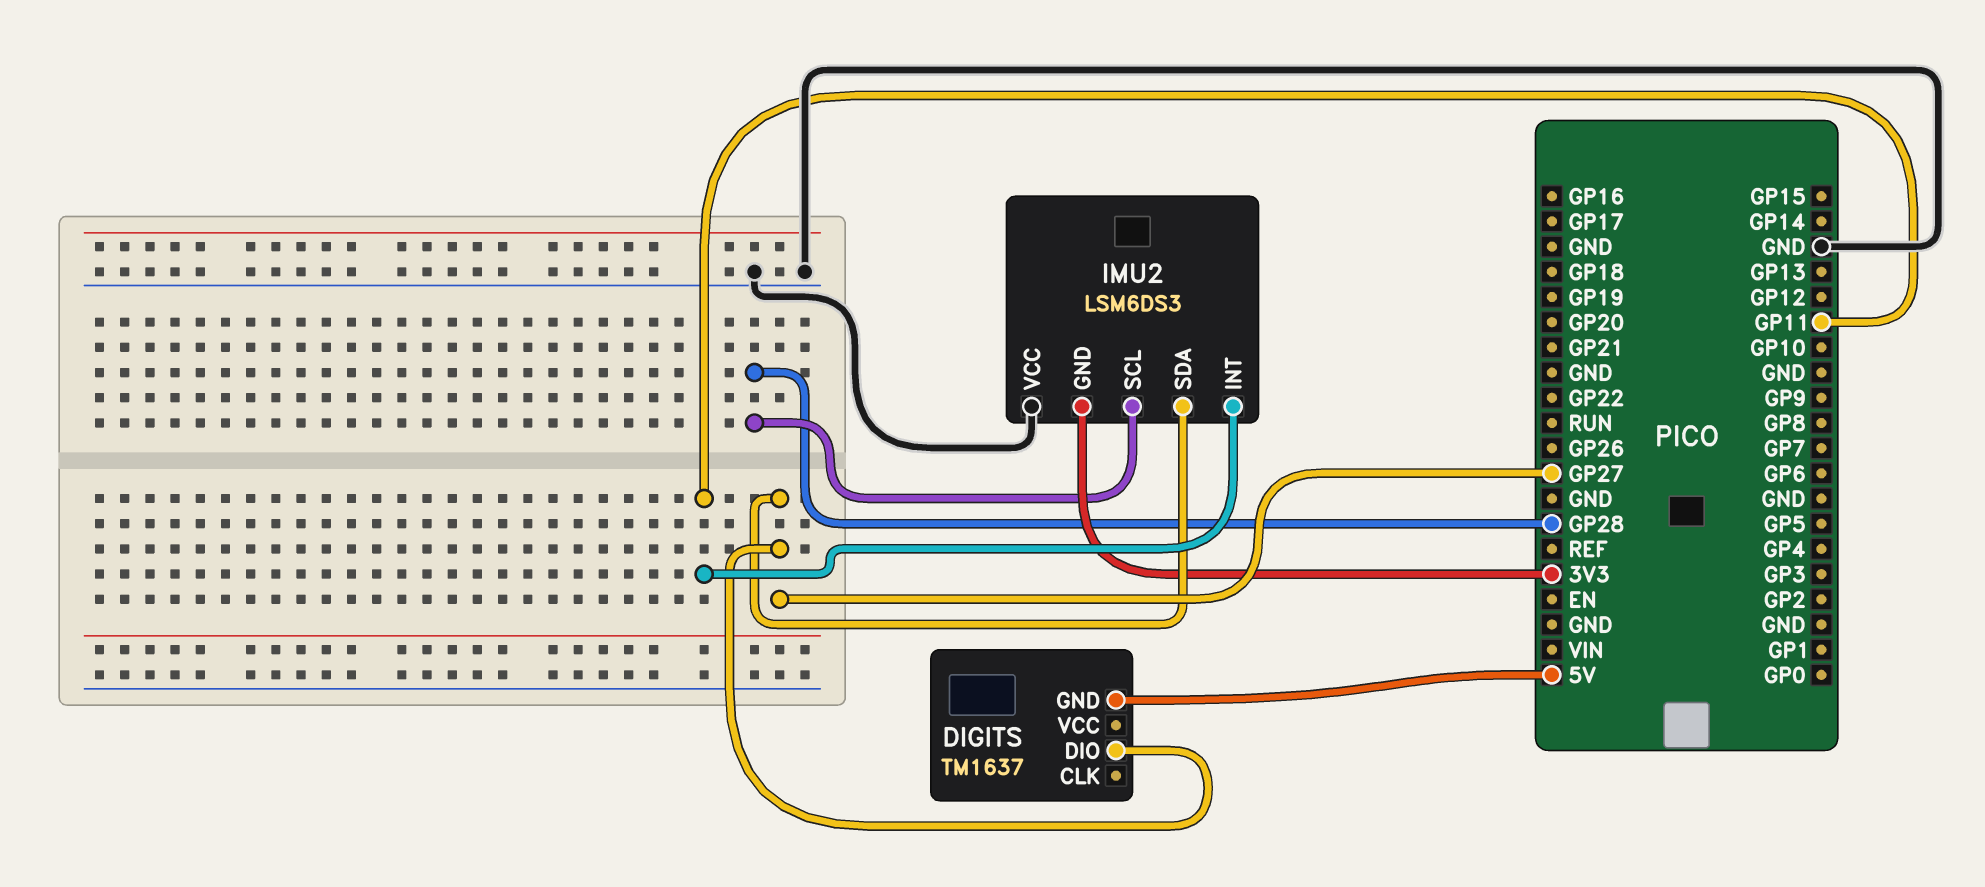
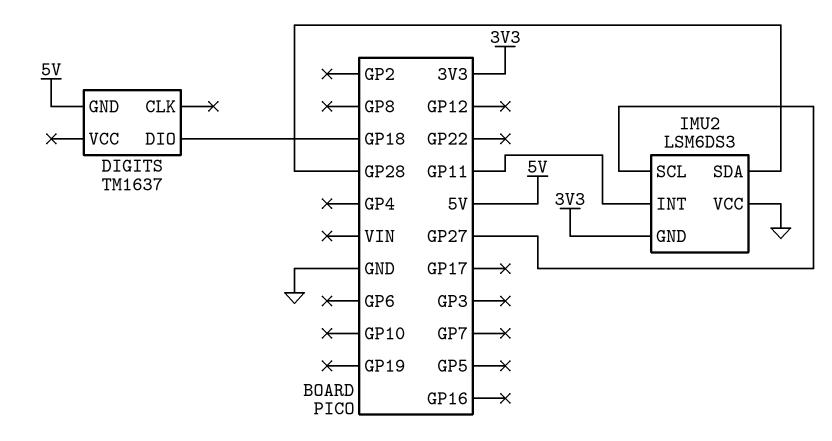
DIGITS pin DIO: GP27 -> GP18
IMU2 pin SCL: GP28 -> GP27
IMU2 pin SDA: GP27 -> GP28

